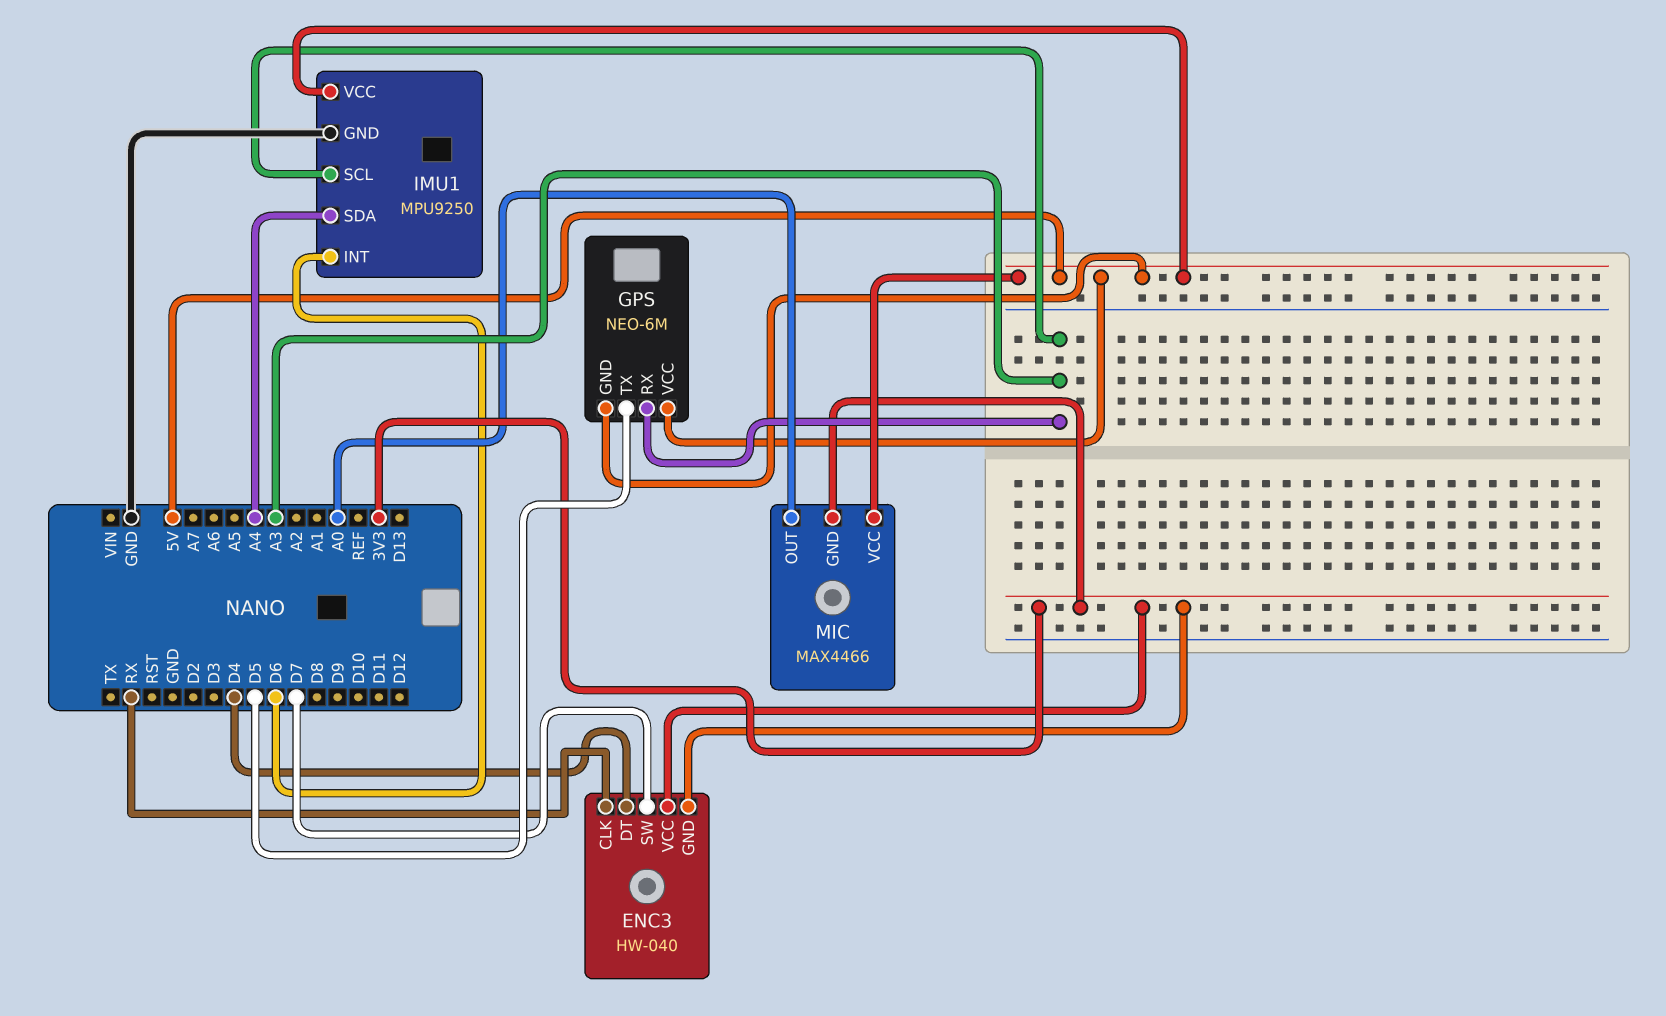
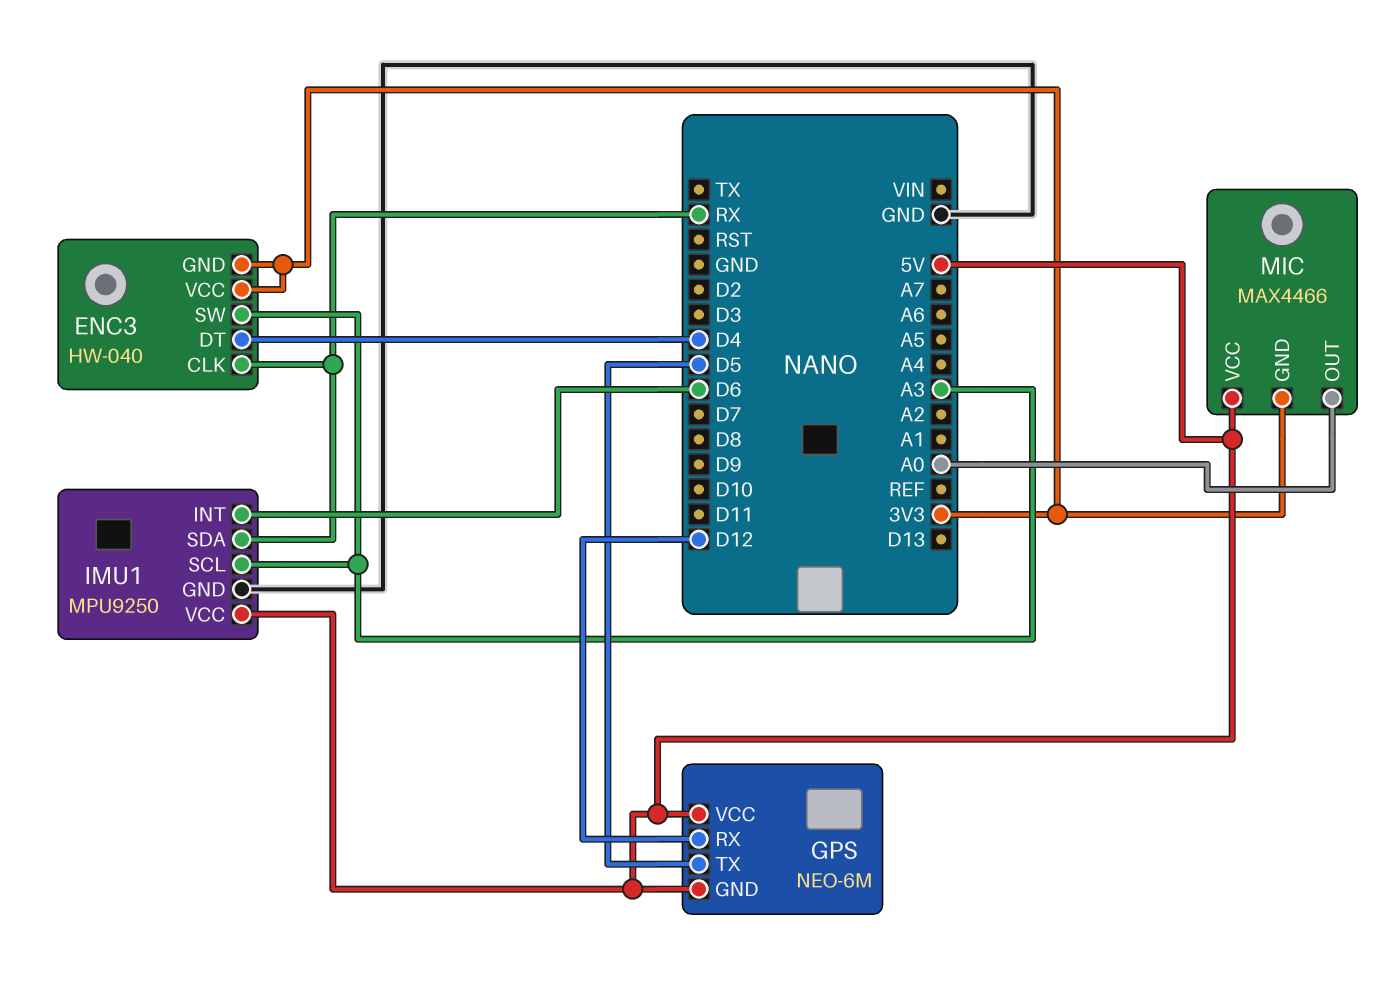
ENC3 pin SW: D7 -> A3
GPS pin RX: A3 -> D12
IMU1 pin SDA: A4 -> RX

